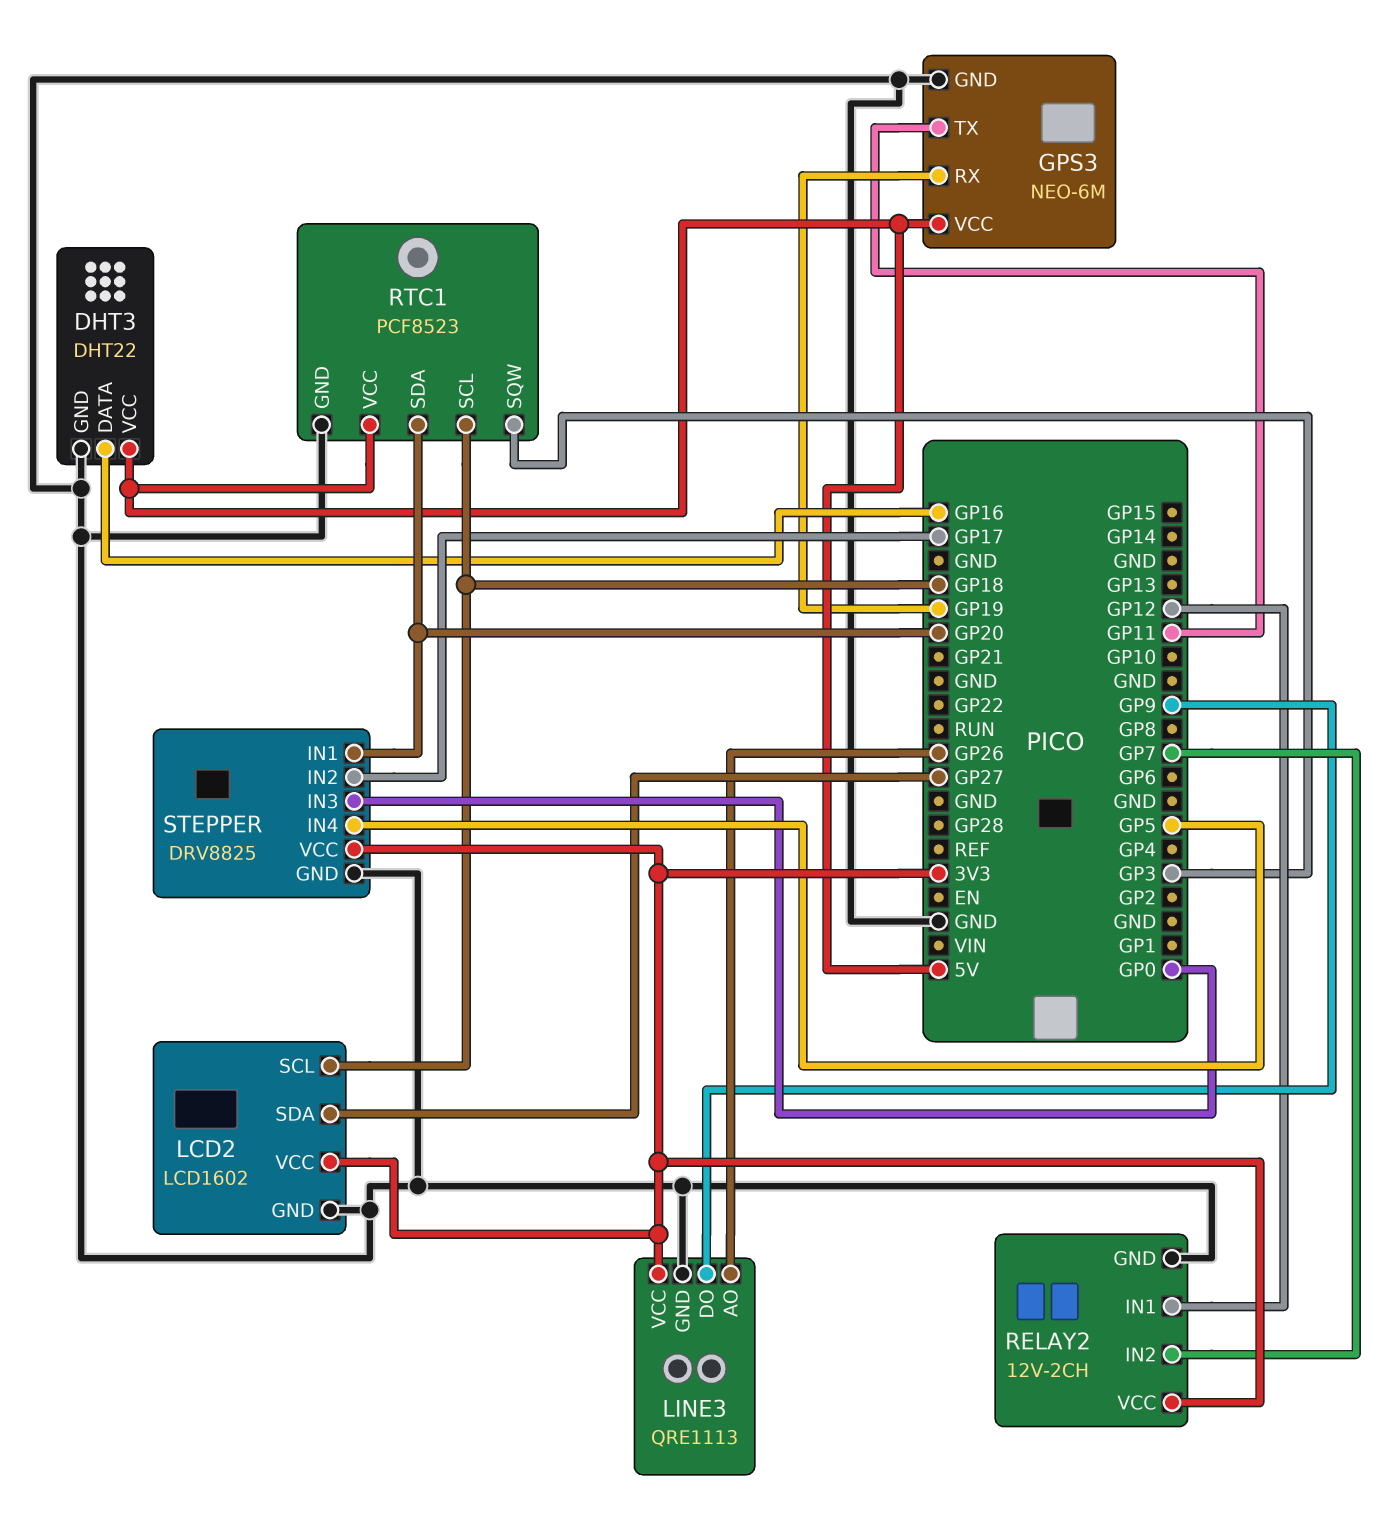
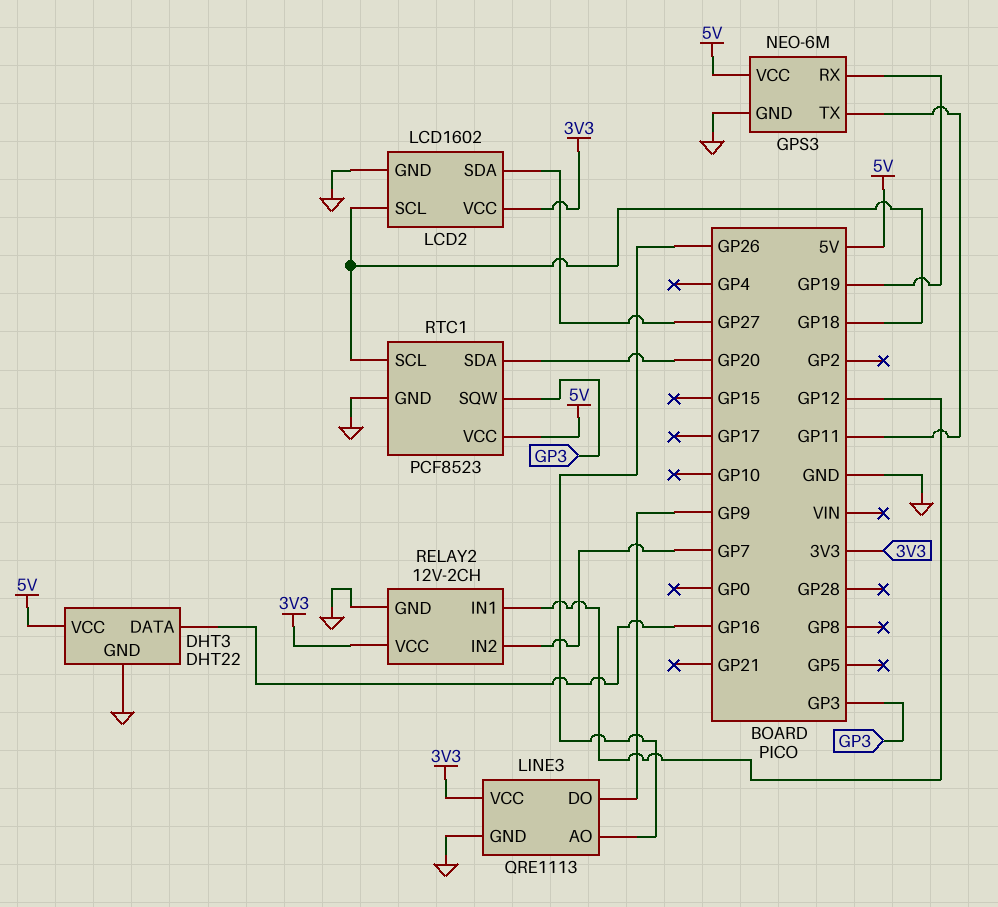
STEPPER: DRV8825 -> none
STEPPER pin GND: GND -> none
STEPPER pin IN1: GP20 -> none
STEPPER pin IN2: GP17 -> none
STEPPER pin IN3: GP0 -> none
STEPPER pin IN4: GP5 -> none
STEPPER pin VCC: 3V3 -> none

